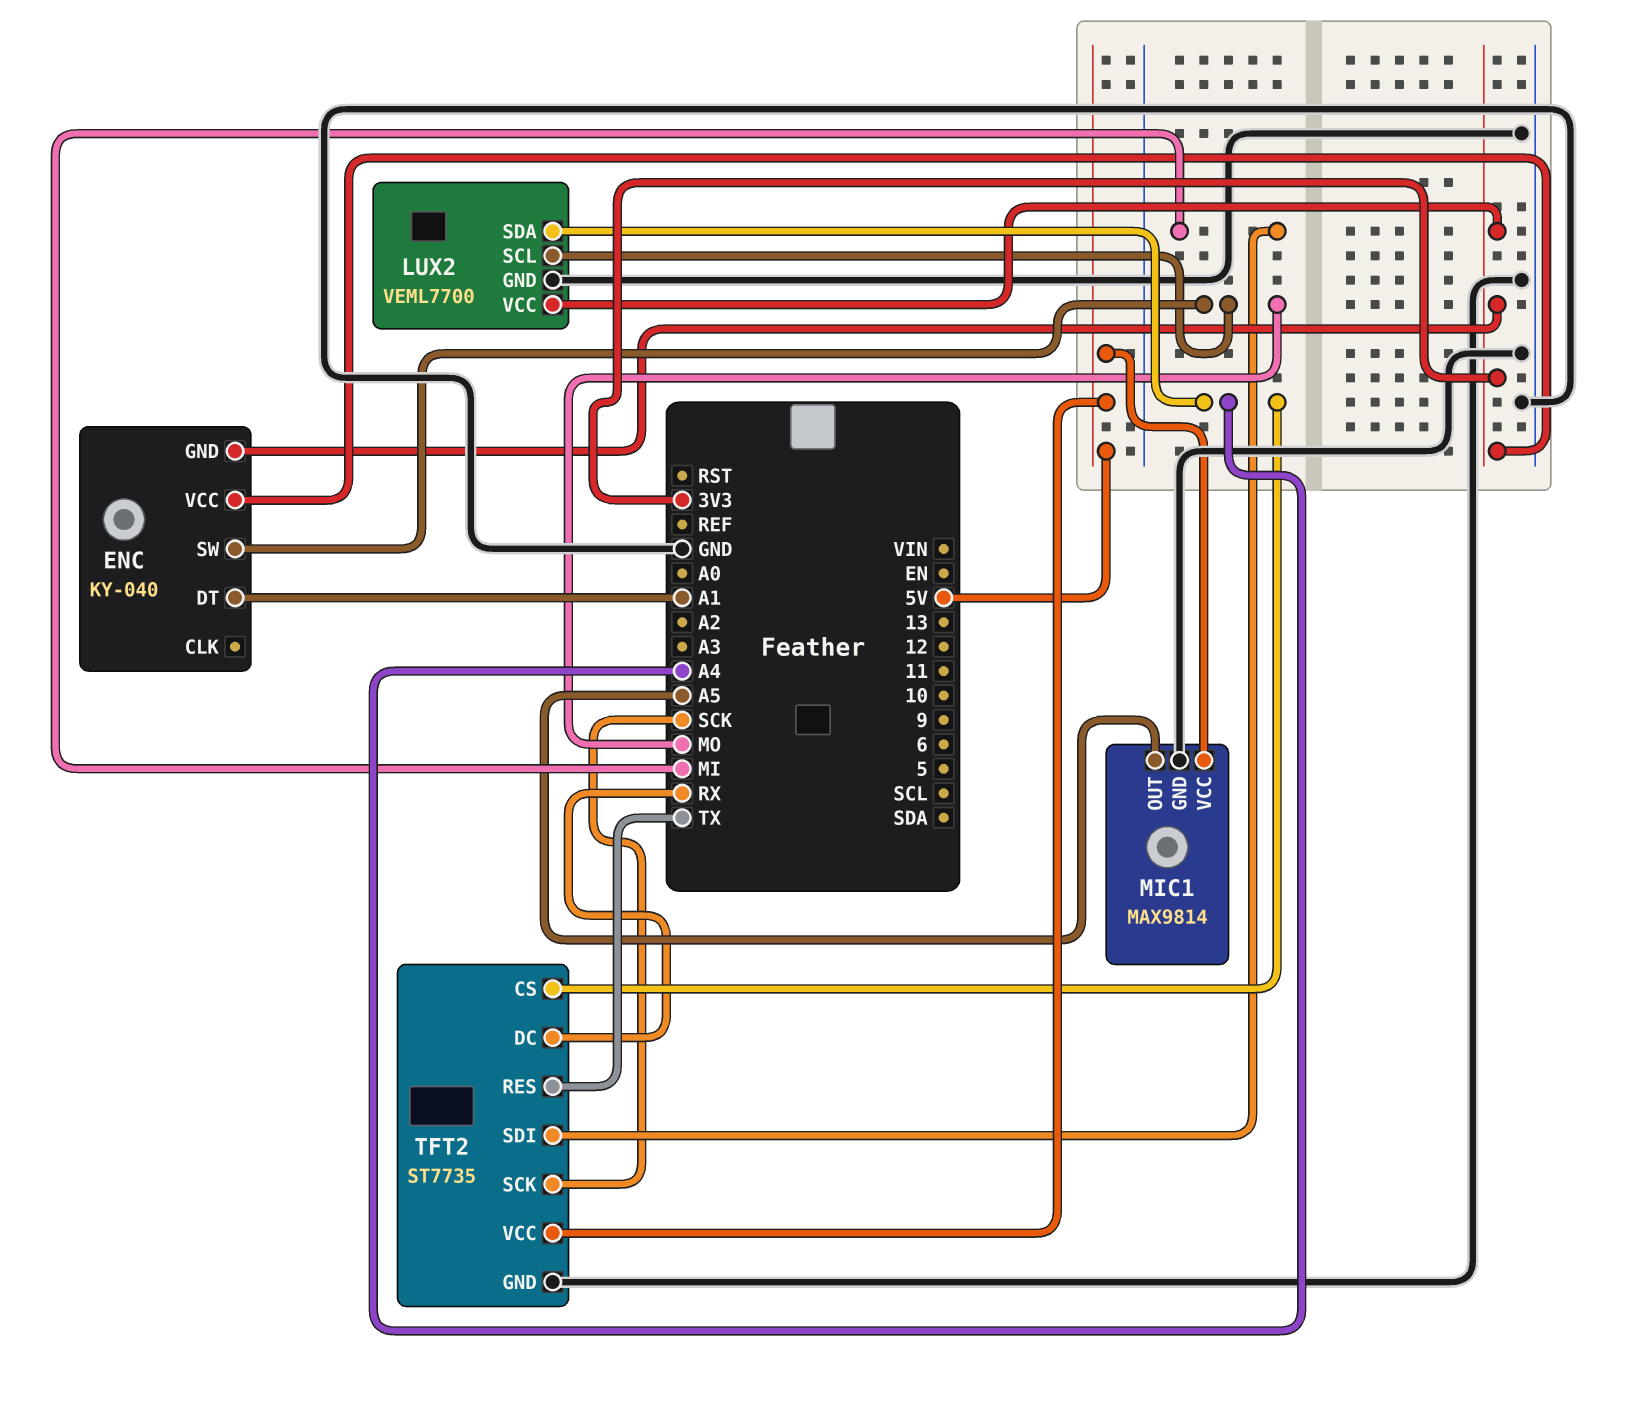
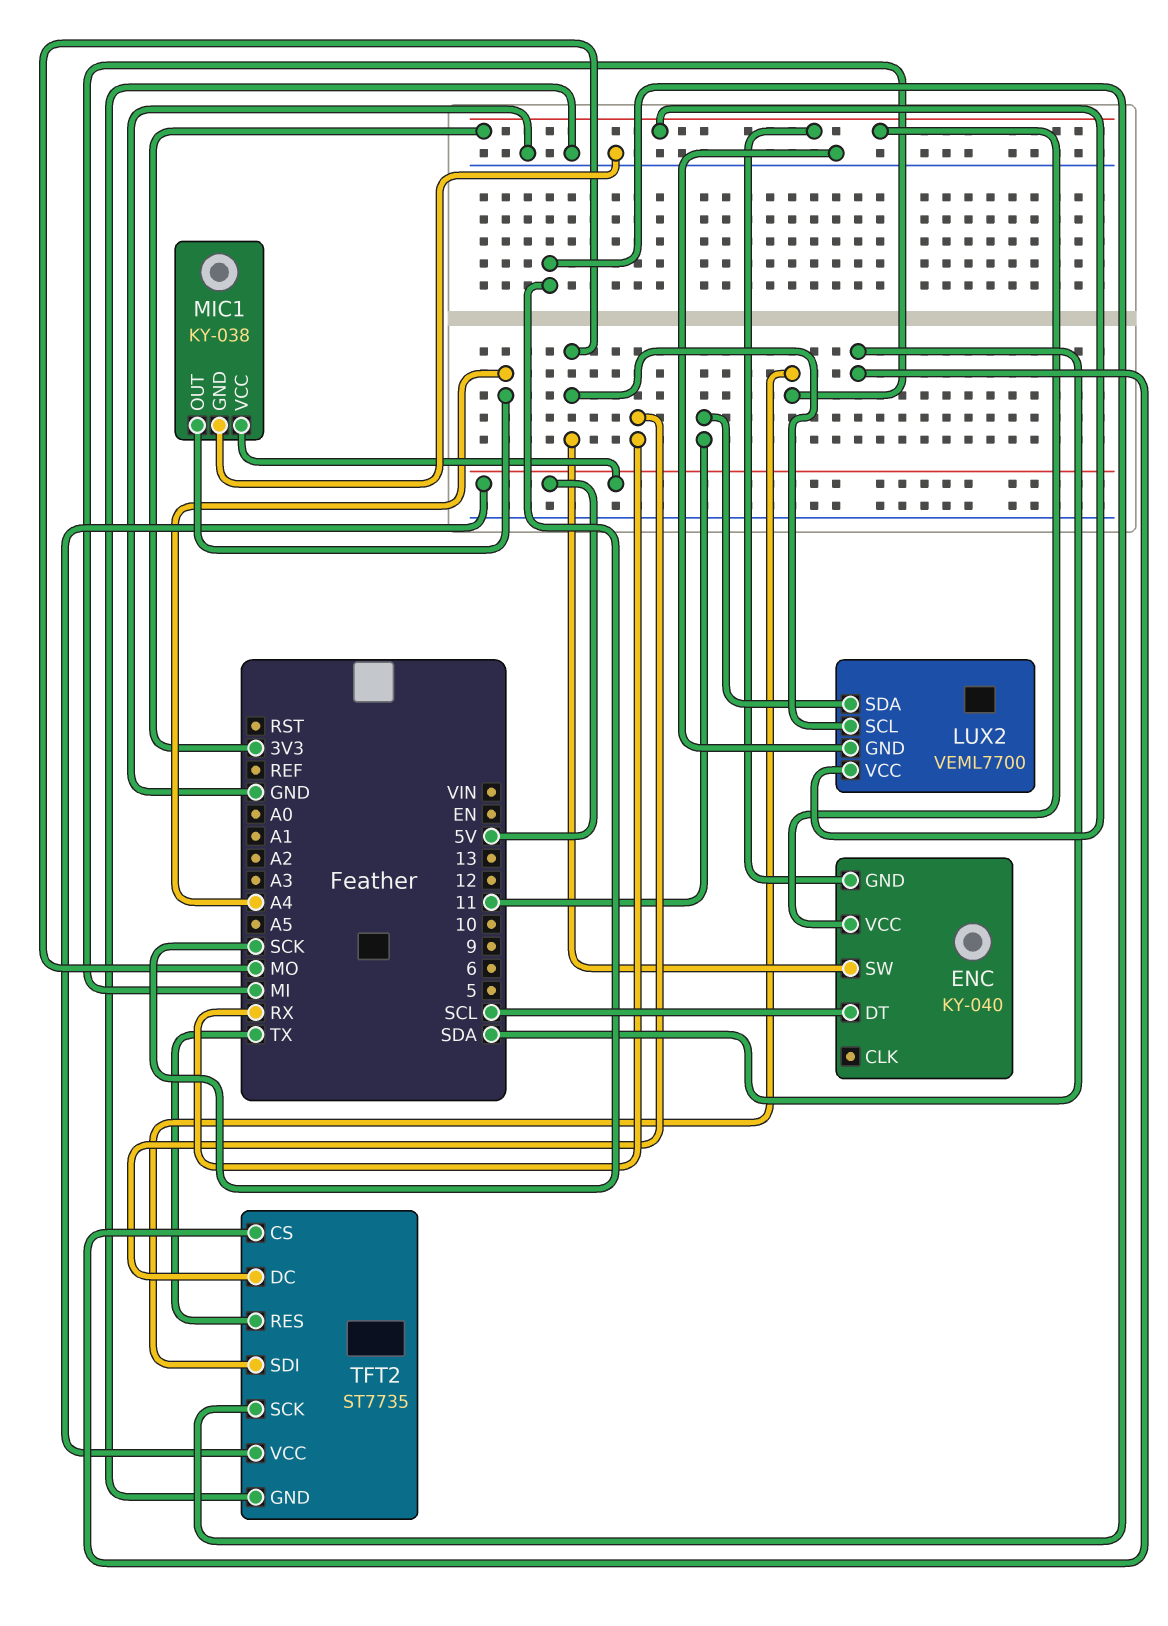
ENC pin DT: A1 -> SCL
LUX2 pin SDA: A4 -> 11
MIC1: MAX9814 -> KY-038
MIC1 pin OUT: A5 -> A4
TFT2 pin CS: A4 -> SDA

